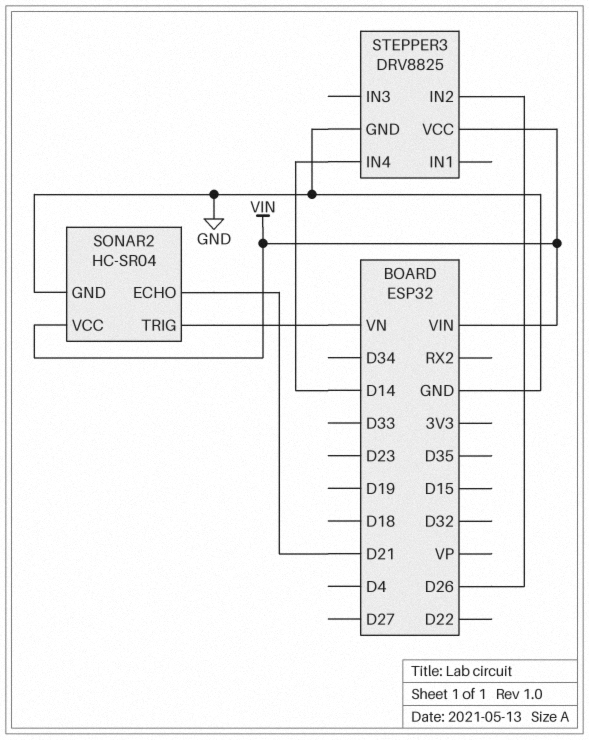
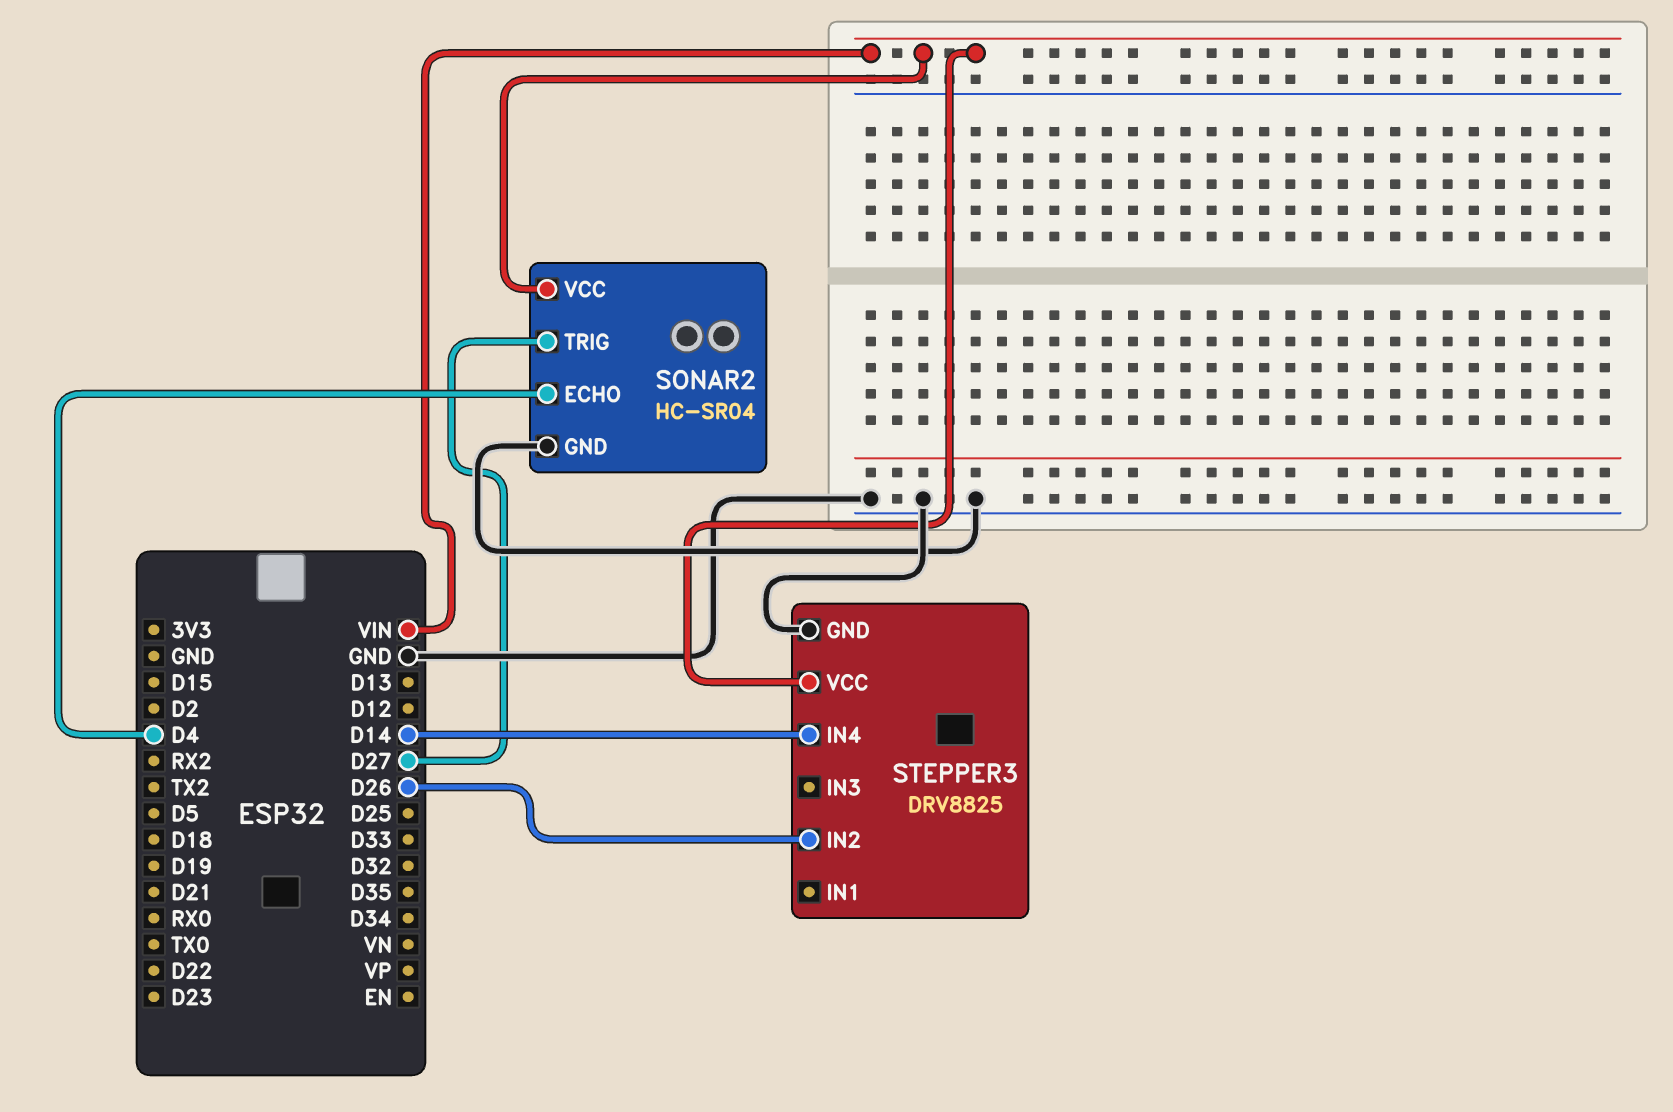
SONAR2 pin ECHO: D21 -> D4
SONAR2 pin TRIG: VN -> D27

